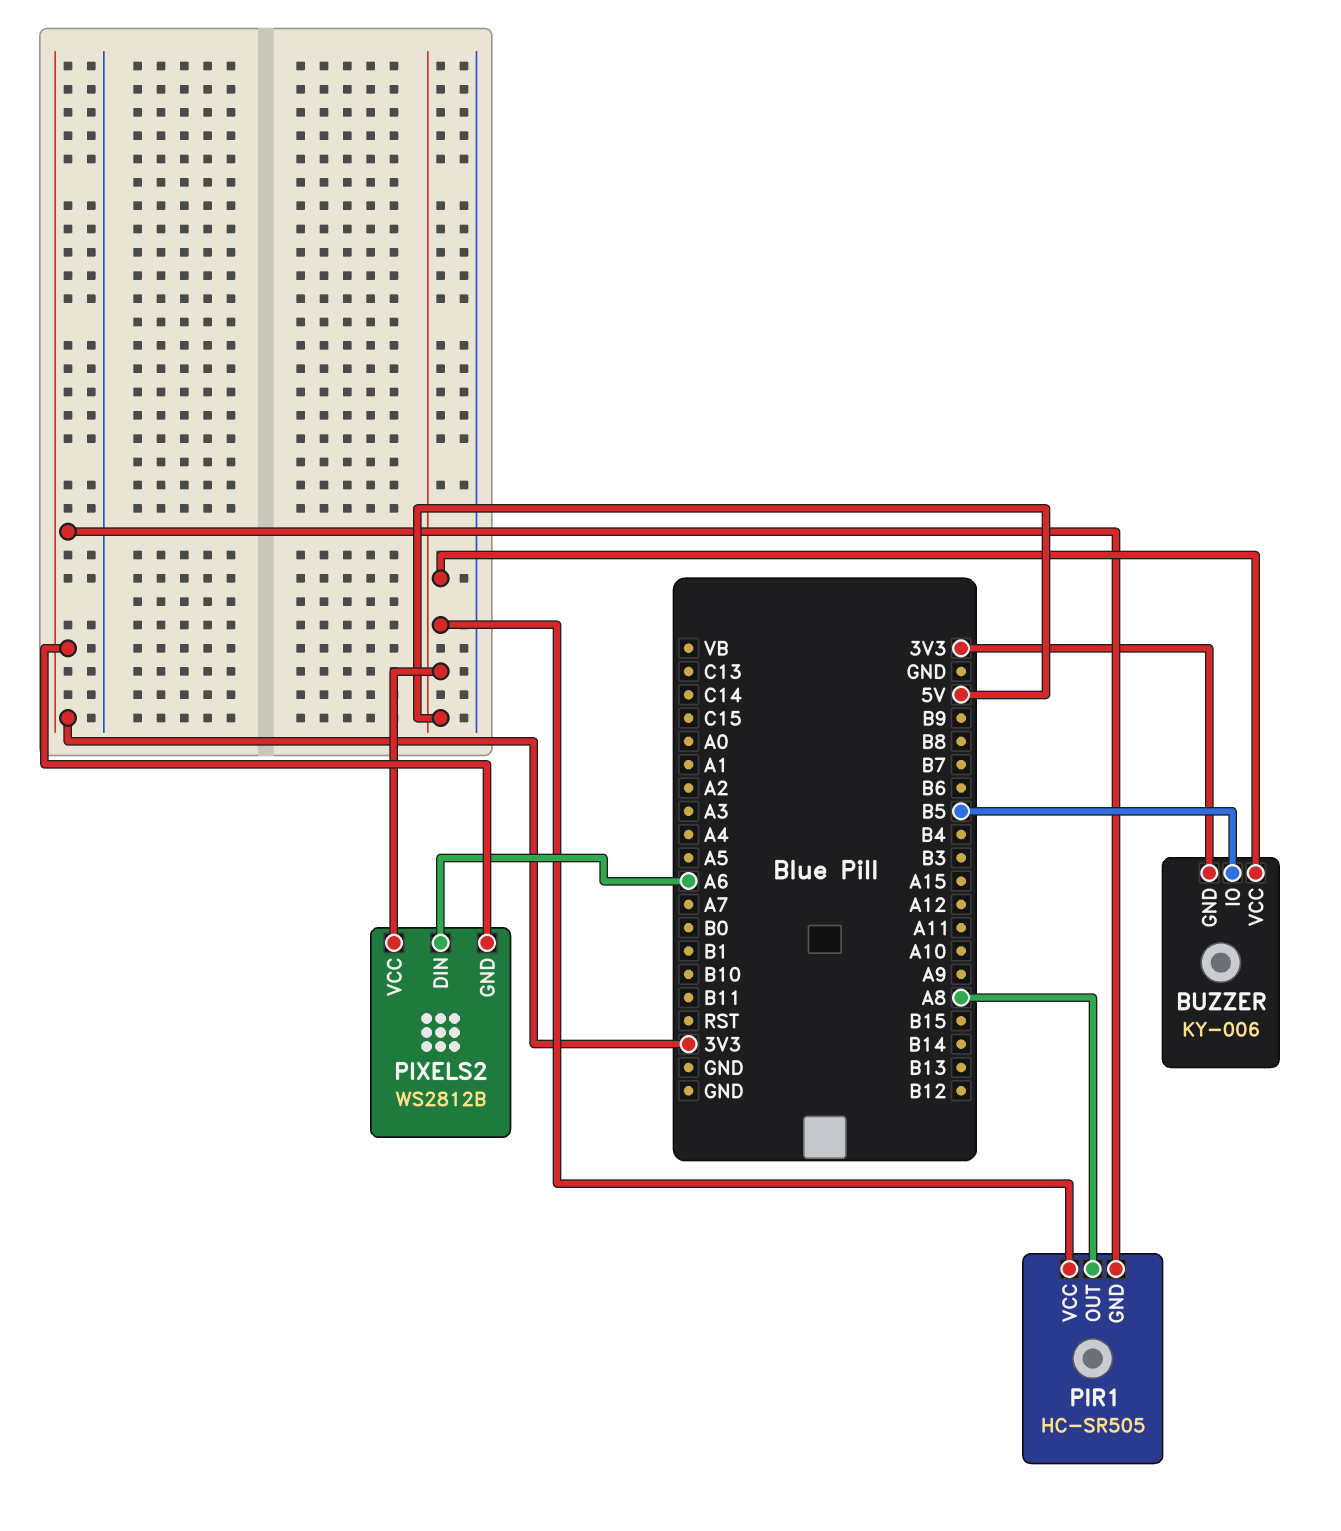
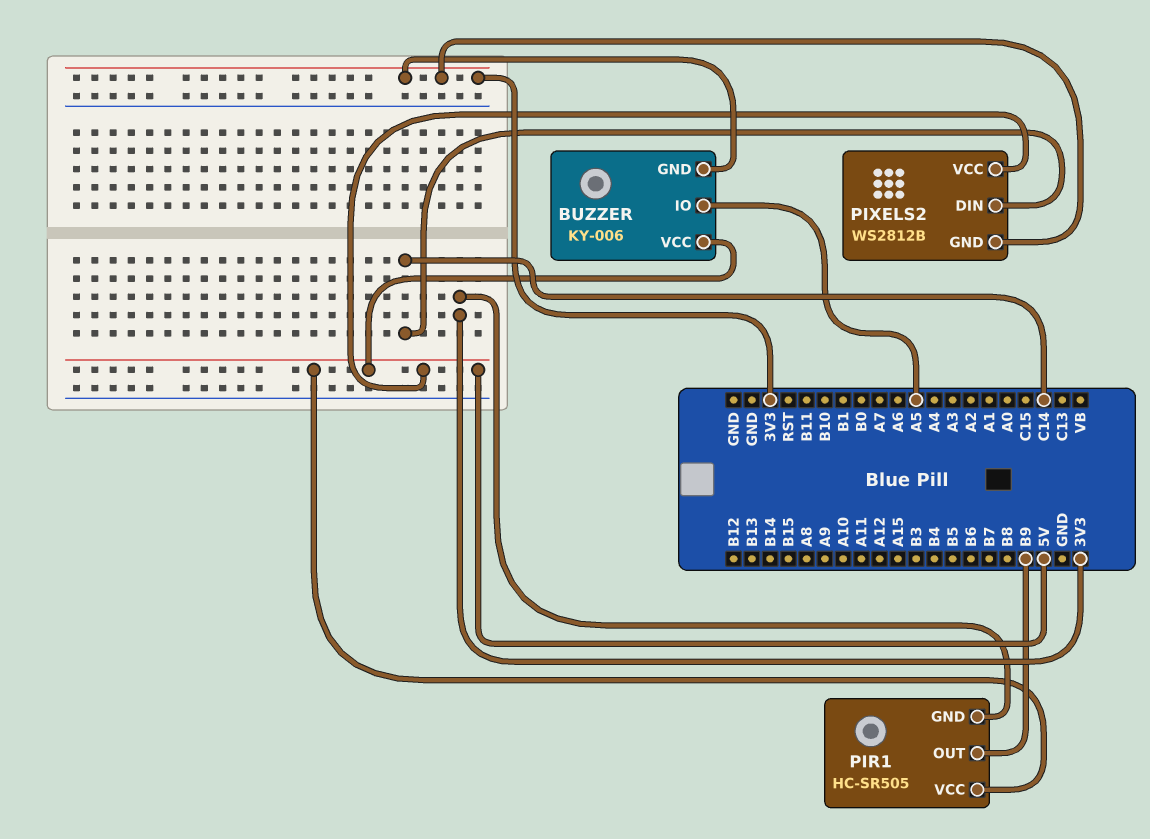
BUZZER pin IO: B5 -> A5
PIR1 pin OUT: A8 -> B9
PIXELS2 pin DIN: A6 -> C14

